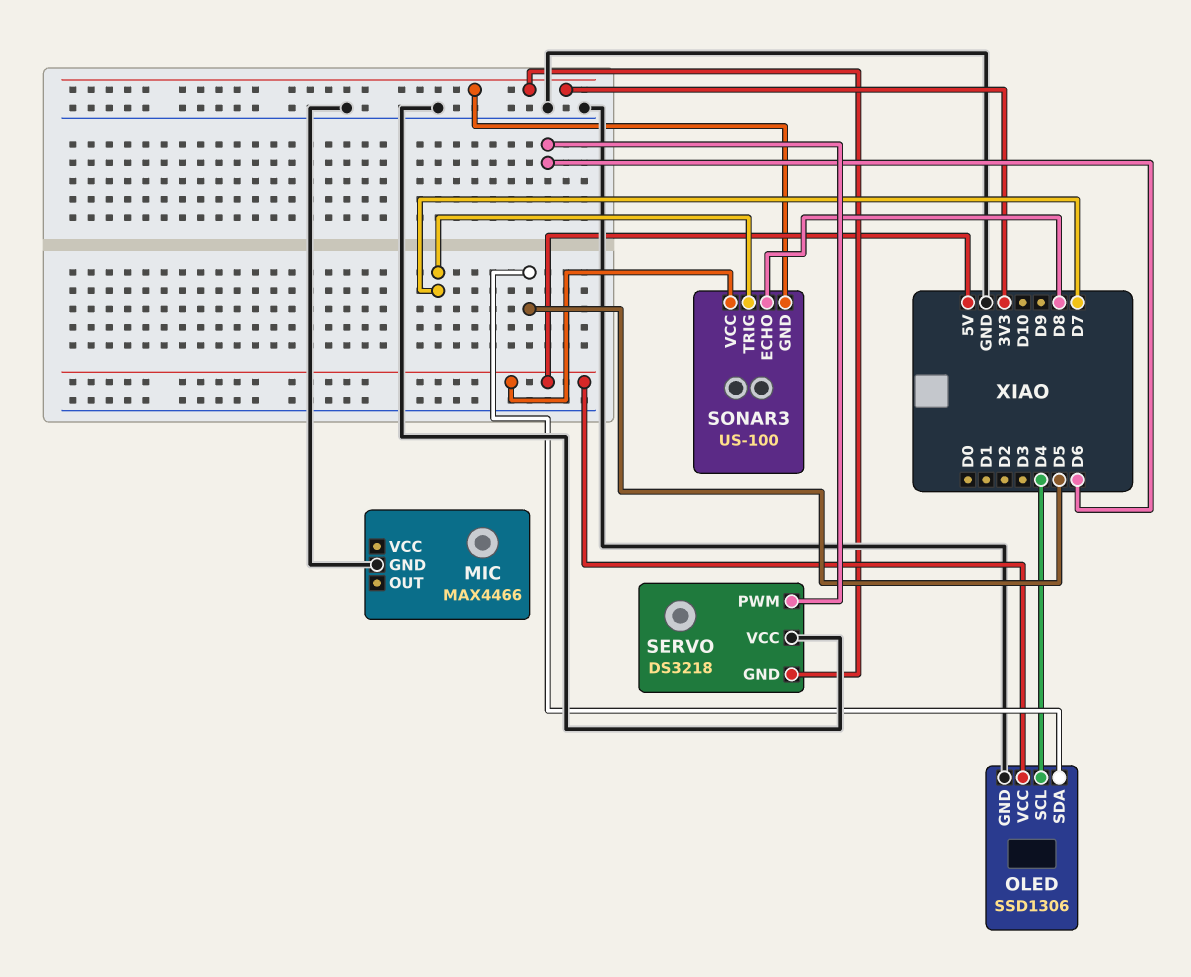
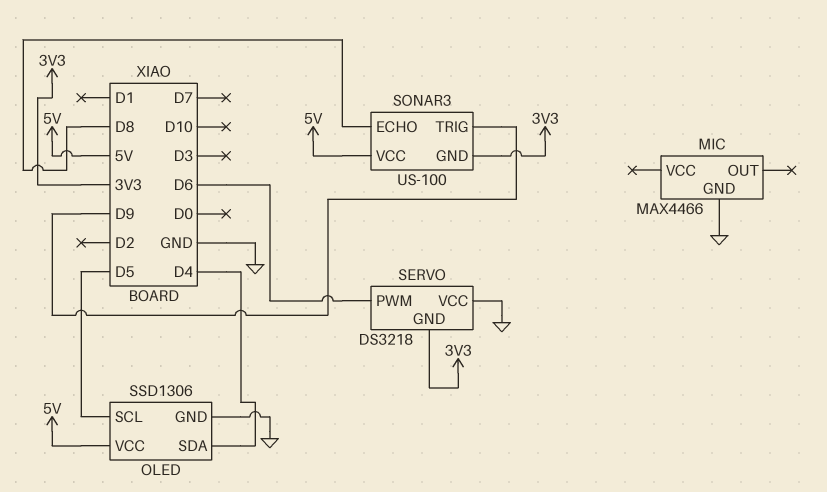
OLED pin SCL: D4 -> D5
OLED pin SDA: D5 -> D4
SONAR3 pin TRIG: D7 -> D9

